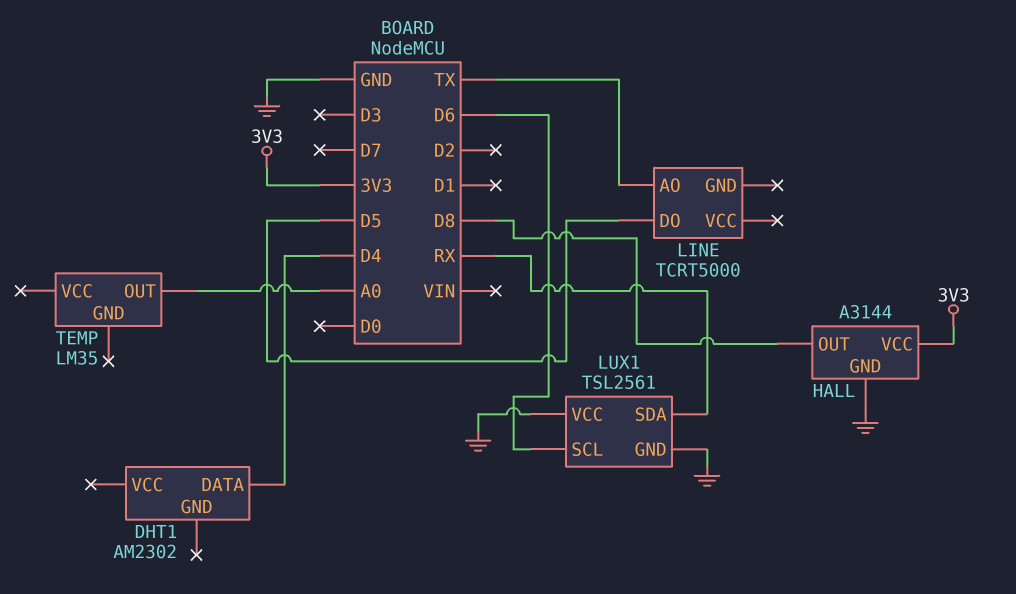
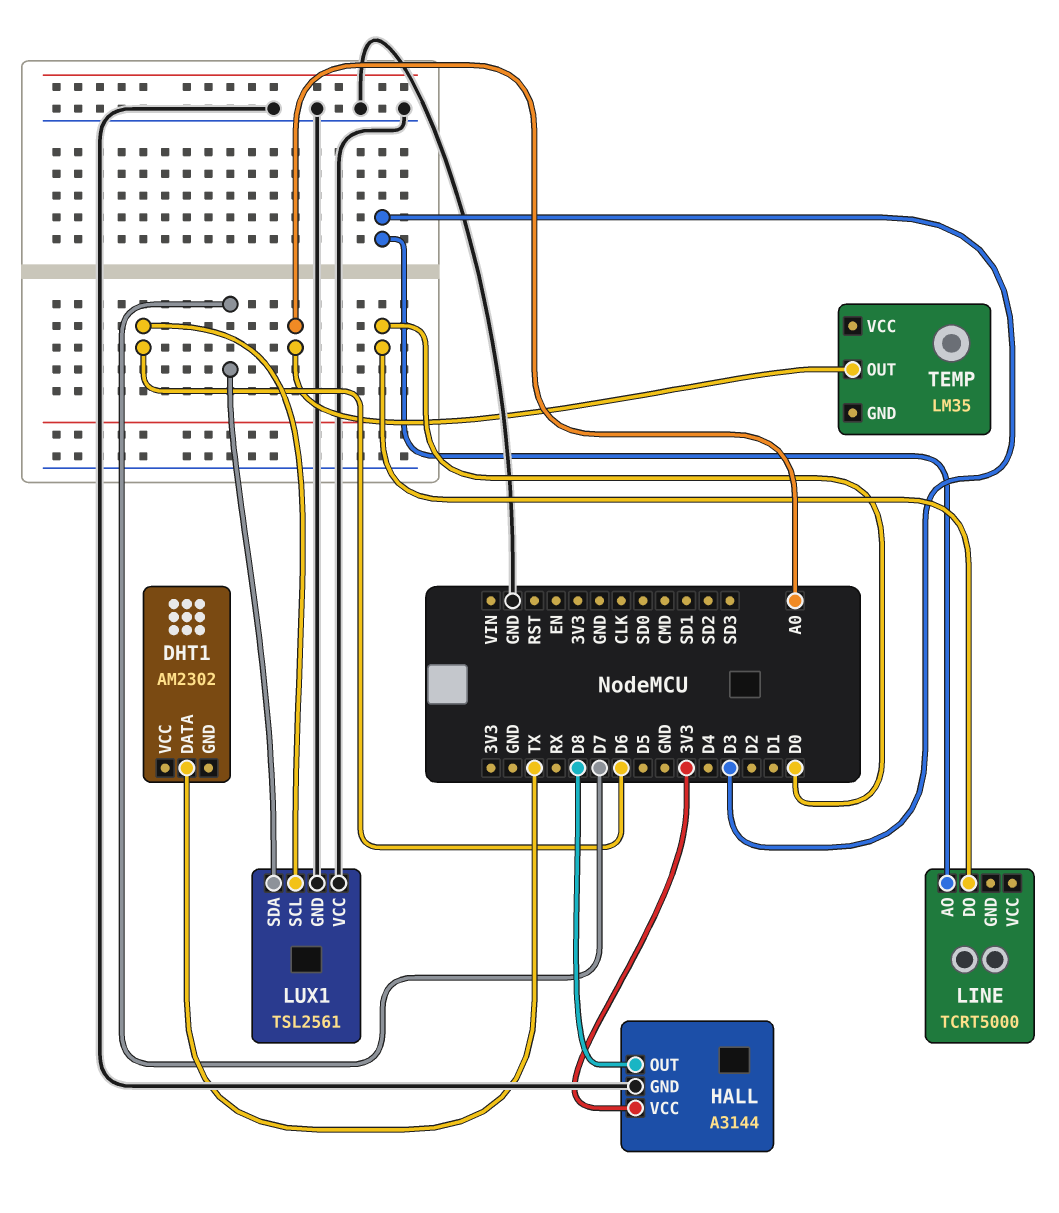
DHT1 pin DATA: D4 -> TX
LINE pin AO: TX -> D3
LINE pin DO: D5 -> D0
LUX1 pin SDA: RX -> D7

